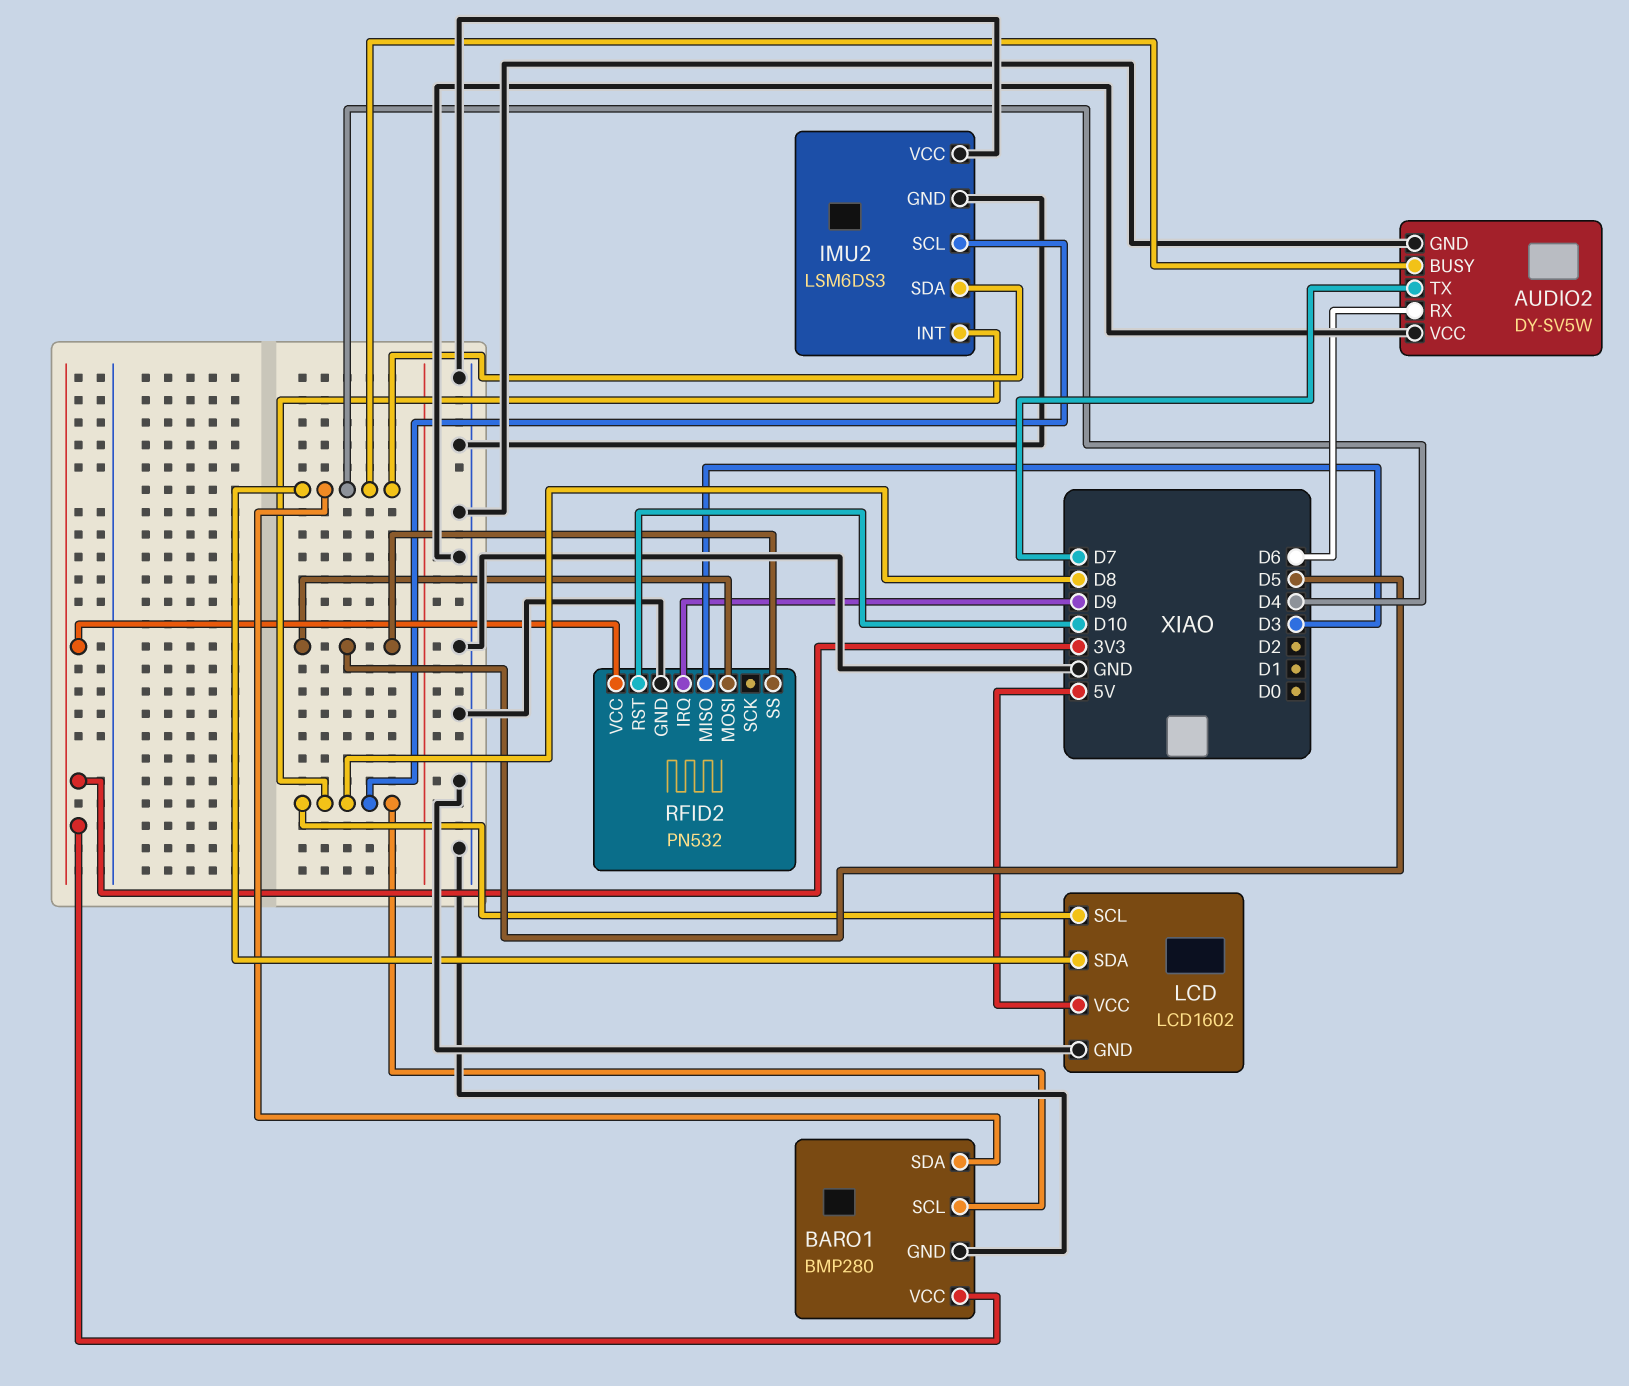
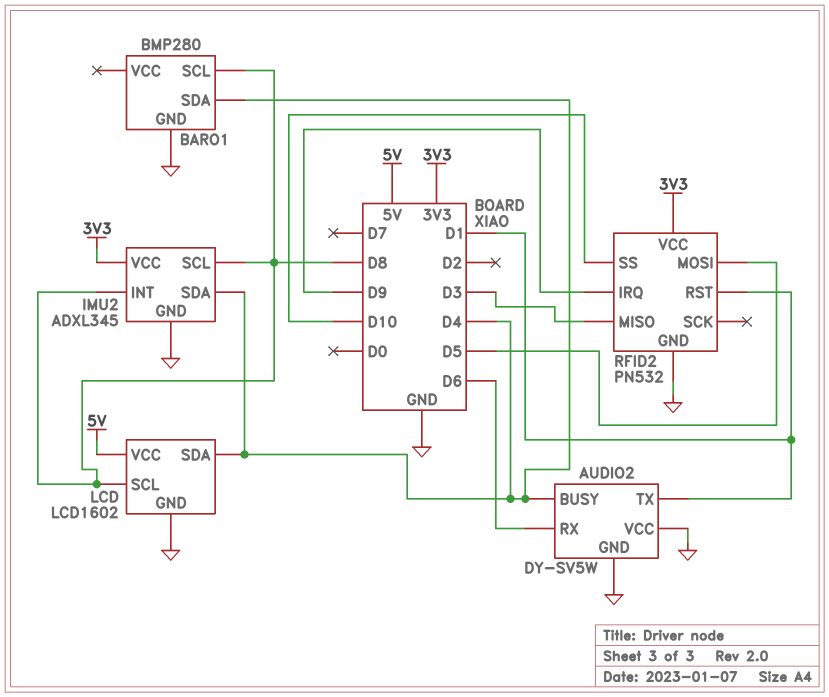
AUDIO2 pin TX: D7 -> D1
BARO1 pin VCC: 3V3 -> none
IMU2: LSM6DS3 -> ADXL345
IMU2 pin VCC: GND -> 3V3
RFID2 pin RST: D10 -> D1
RFID2 pin SS: D5 -> D10

